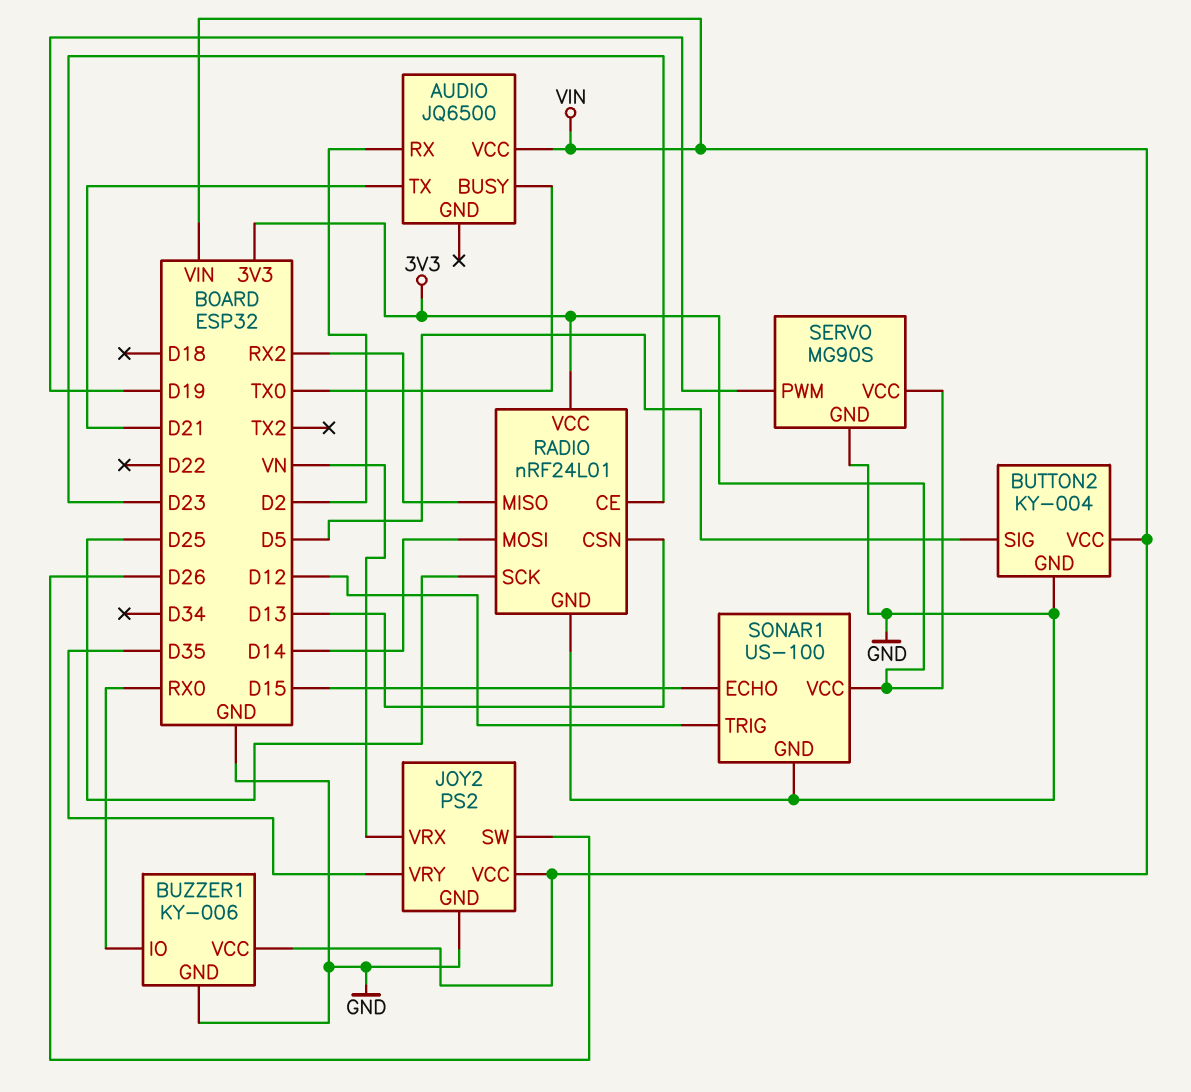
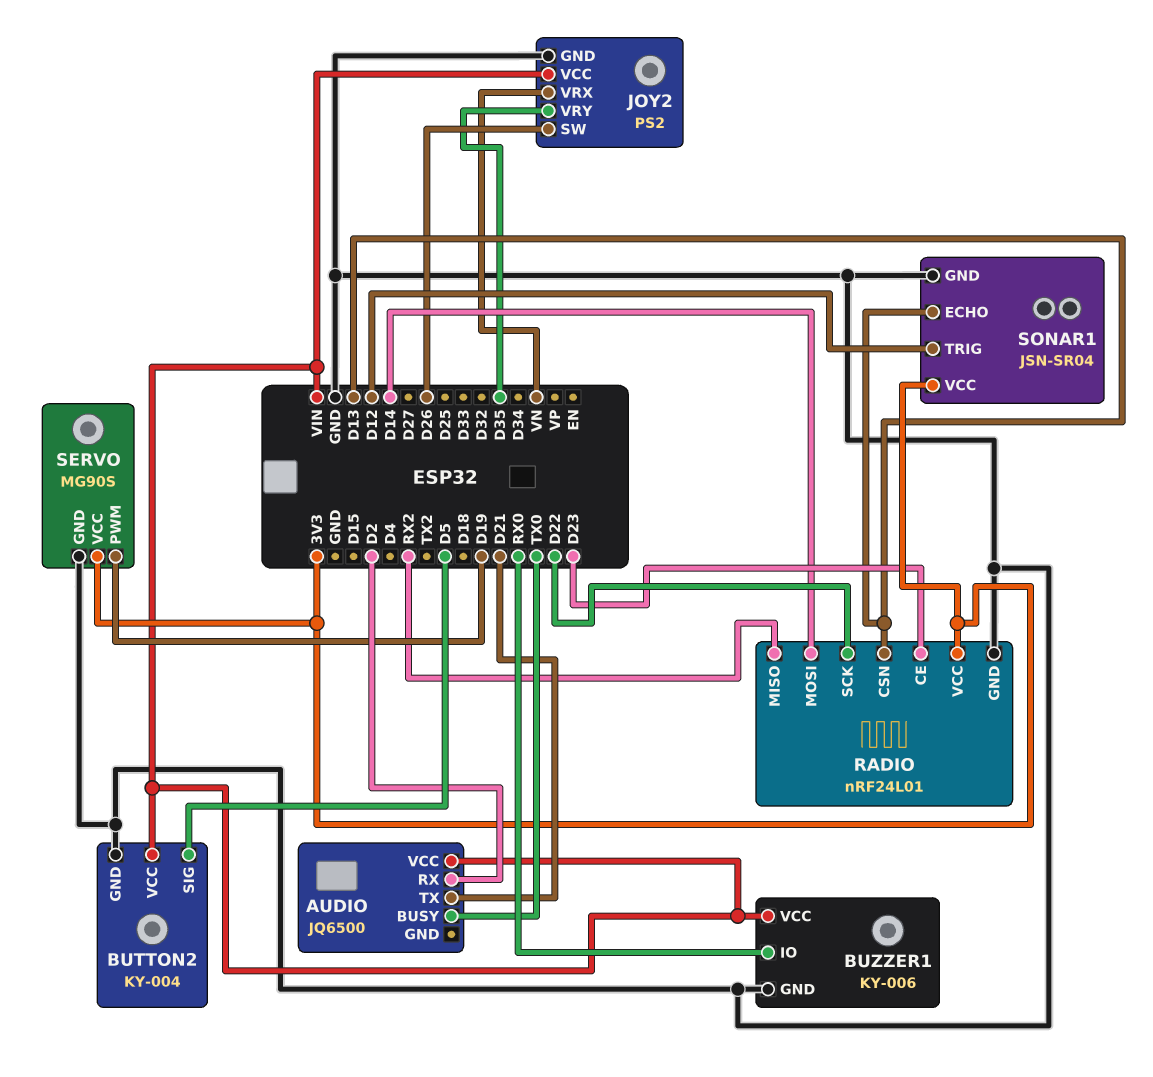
RADIO pin SCK: D25 -> D22
SONAR1: US-100 -> JSN-SR04
SONAR1 pin ECHO: D15 -> D13

